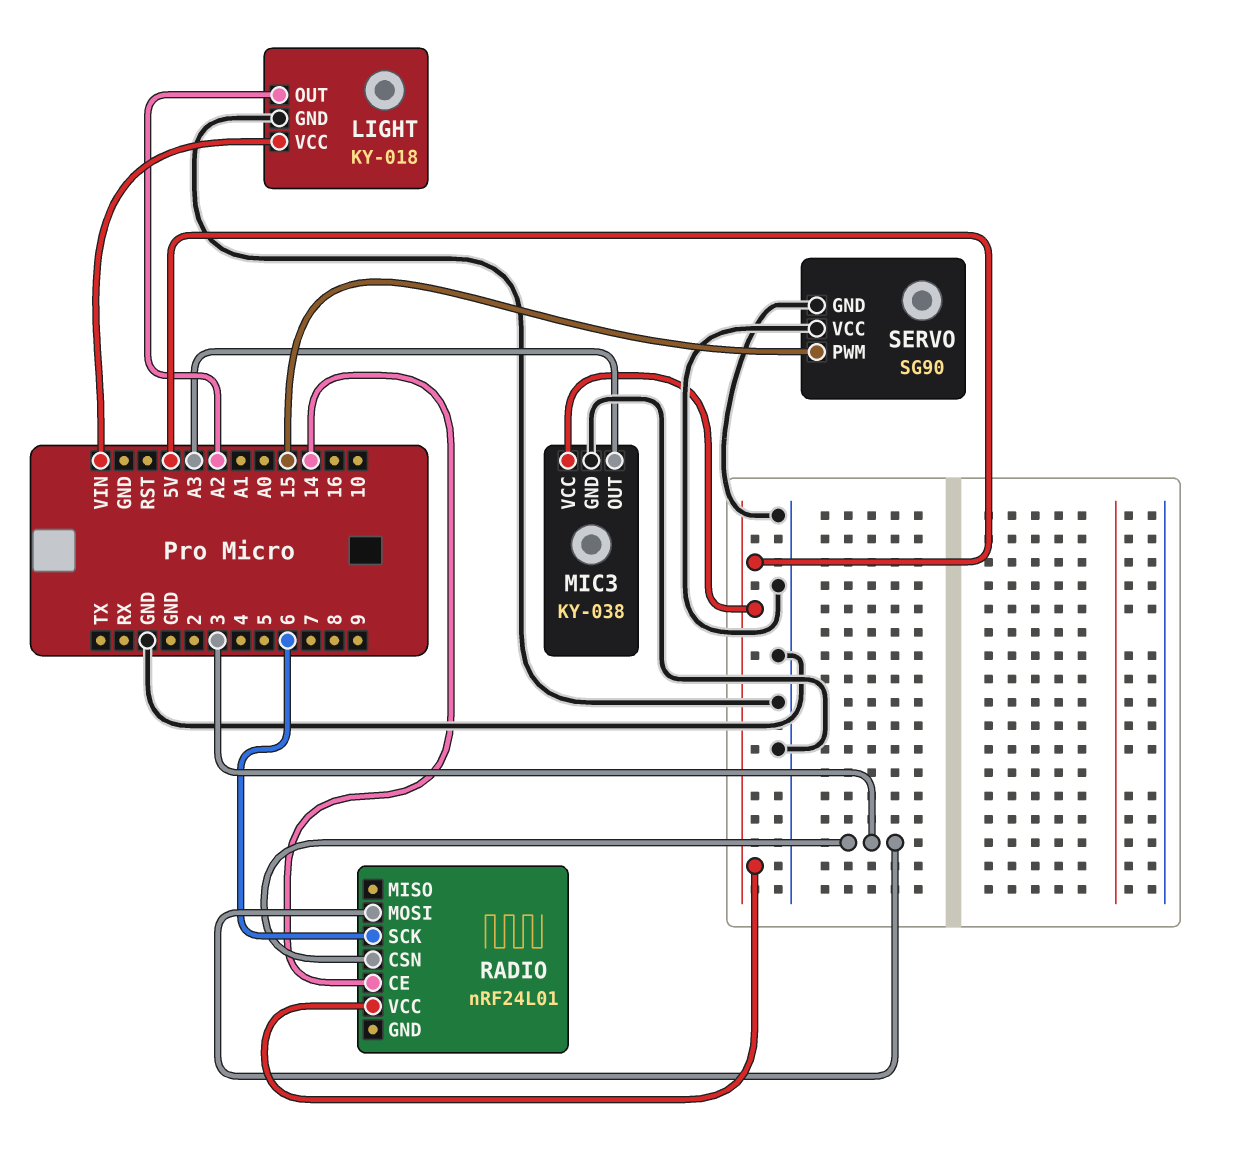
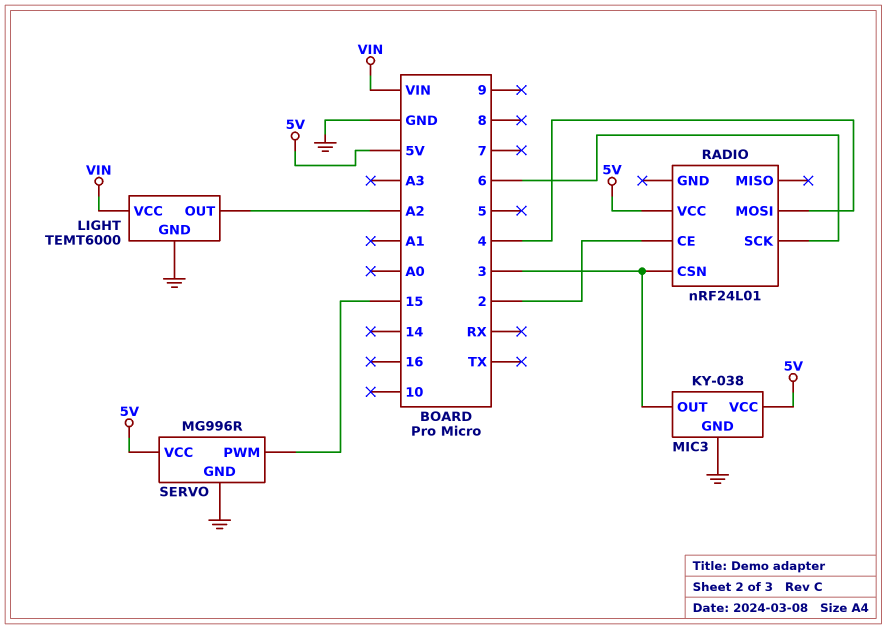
LIGHT: KY-018 -> TEMT6000
MIC3 pin OUT: A3 -> 3
RADIO pin CE: 14 -> 2
RADIO pin MOSI: 3 -> 4
SERVO: SG90 -> MG996R
SERVO pin VCC: GND -> 5V

